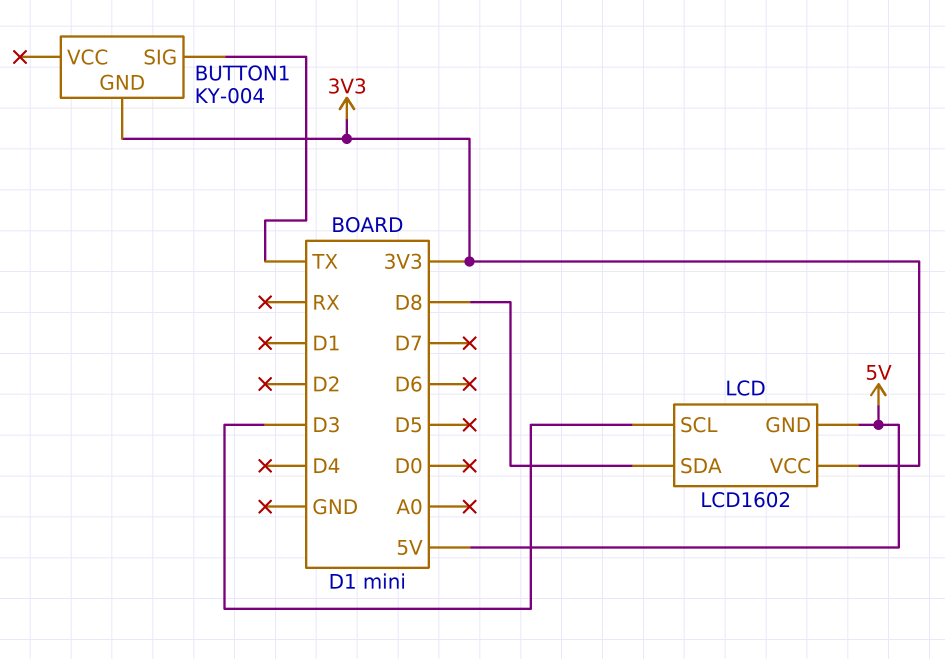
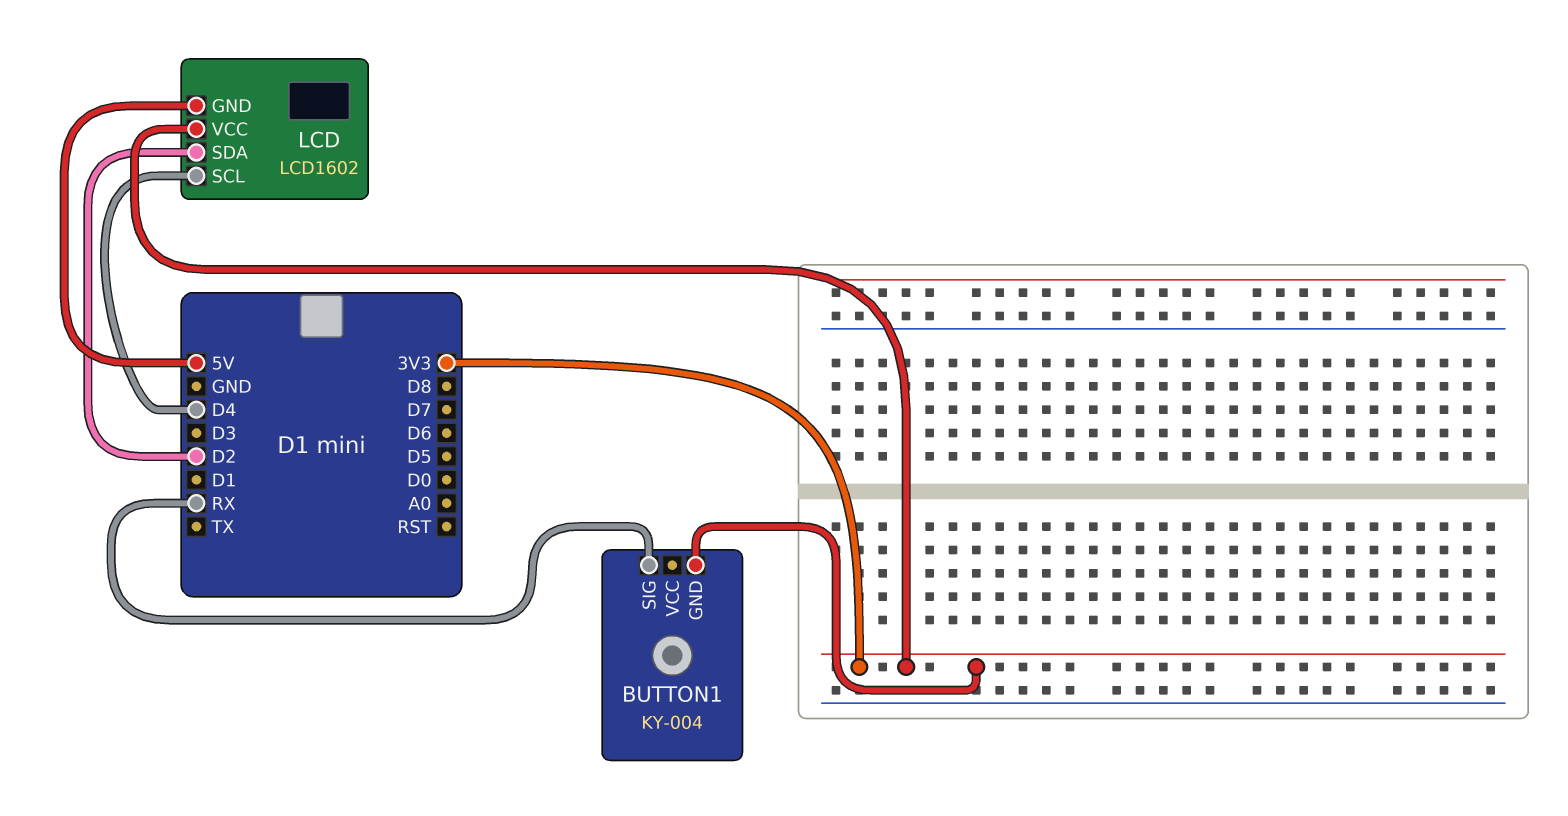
BUTTON1 pin SIG: TX -> RX
LCD pin SCL: D3 -> D4
LCD pin SDA: D8 -> D2

